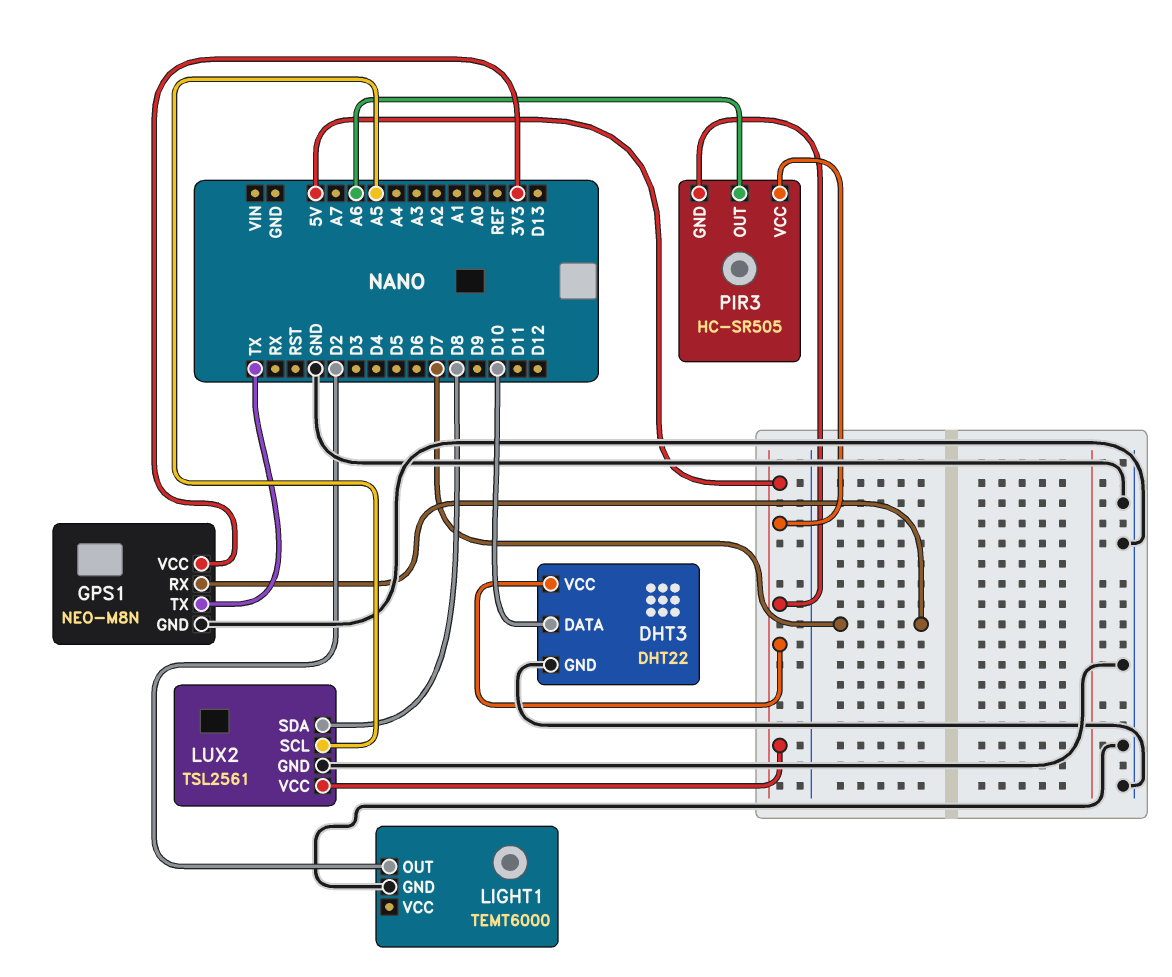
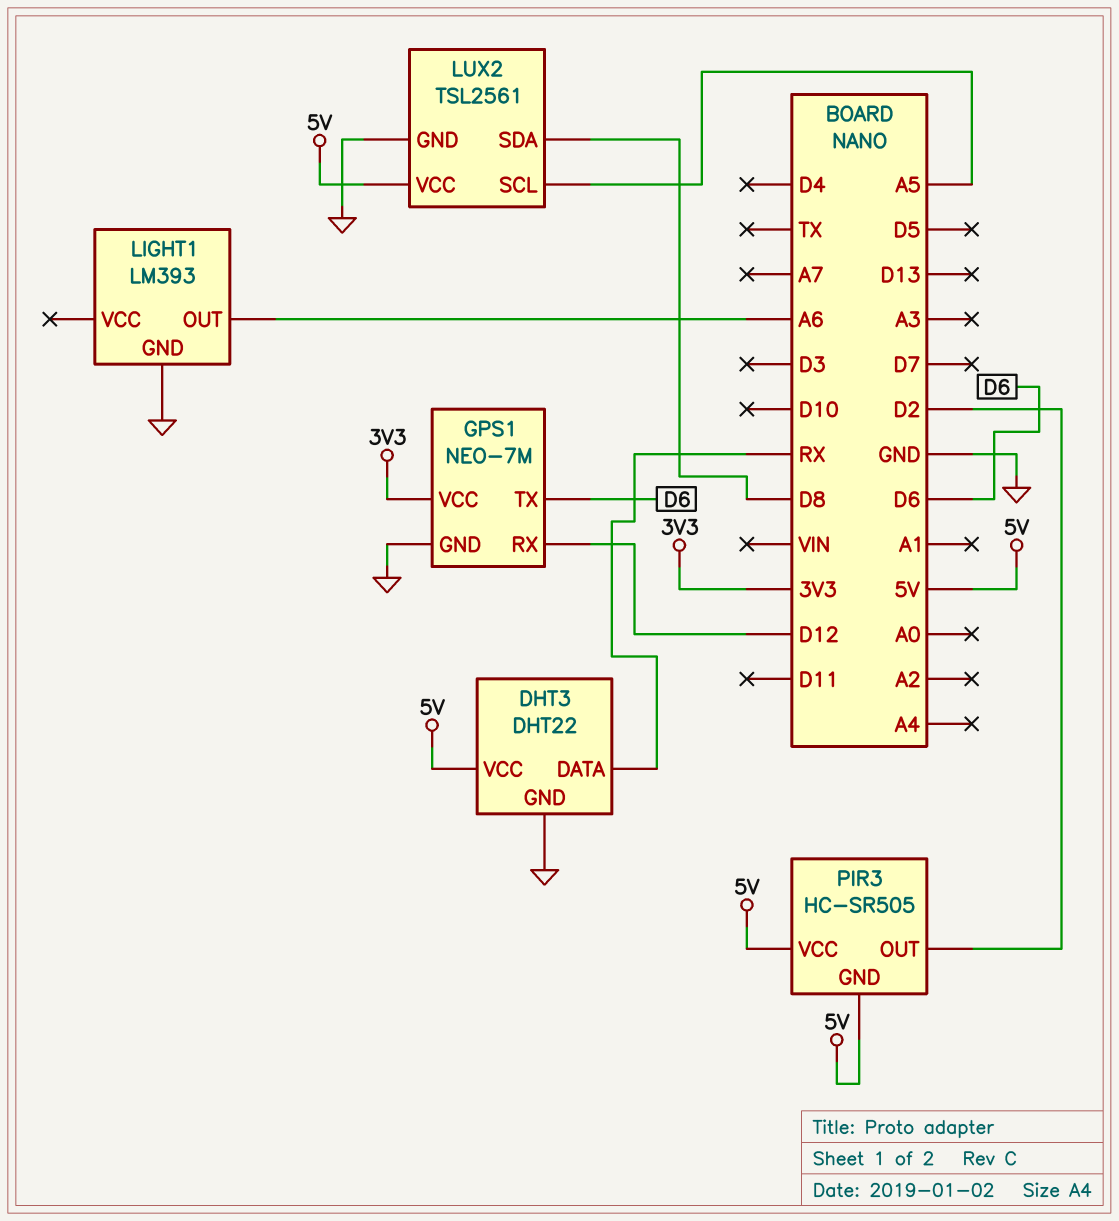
DHT3 pin DATA: D10 -> RX
GPS1: NEO-M8N -> NEO-7M
GPS1 pin RX: D7 -> D12
GPS1 pin TX: TX -> D6
LIGHT1: TEMT6000 -> LM393
LIGHT1 pin OUT: D2 -> A6
PIR3 pin OUT: A6 -> D2

